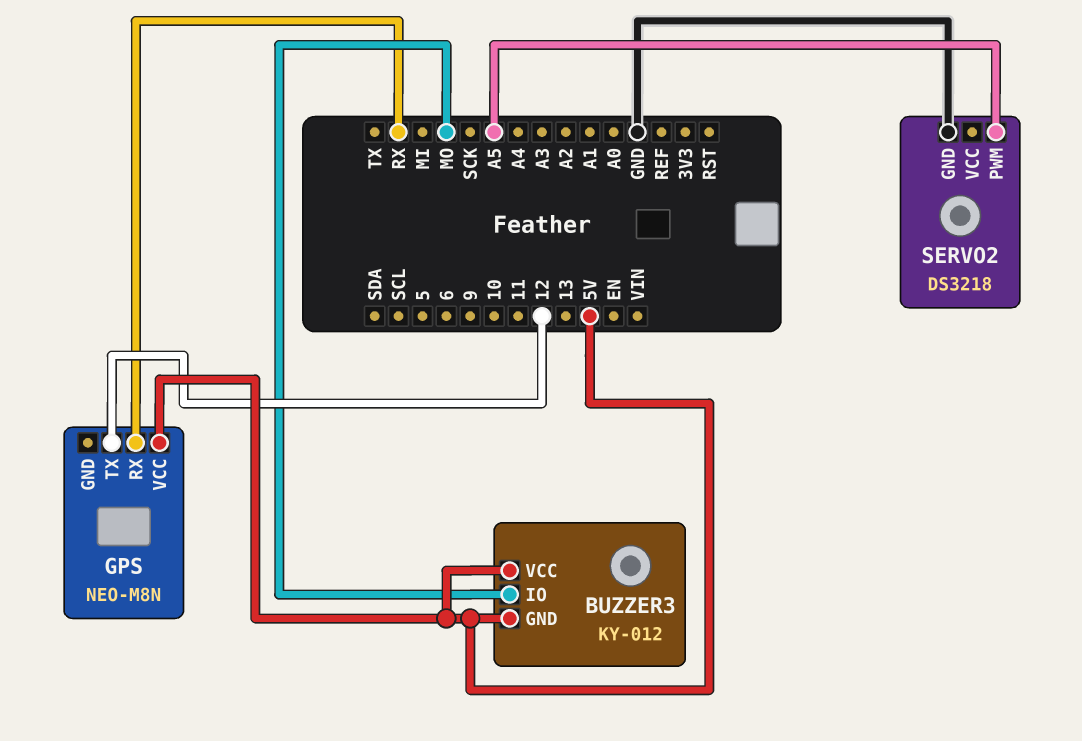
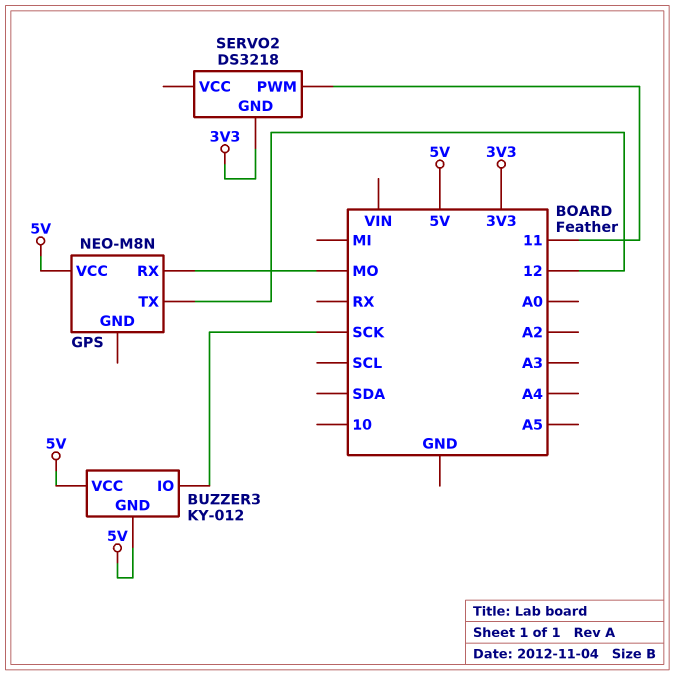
BUZZER3 pin IO: MO -> SCK
GPS pin RX: RX -> MO
SERVO2 pin GND: GND -> 3V3
SERVO2 pin PWM: A5 -> 11

